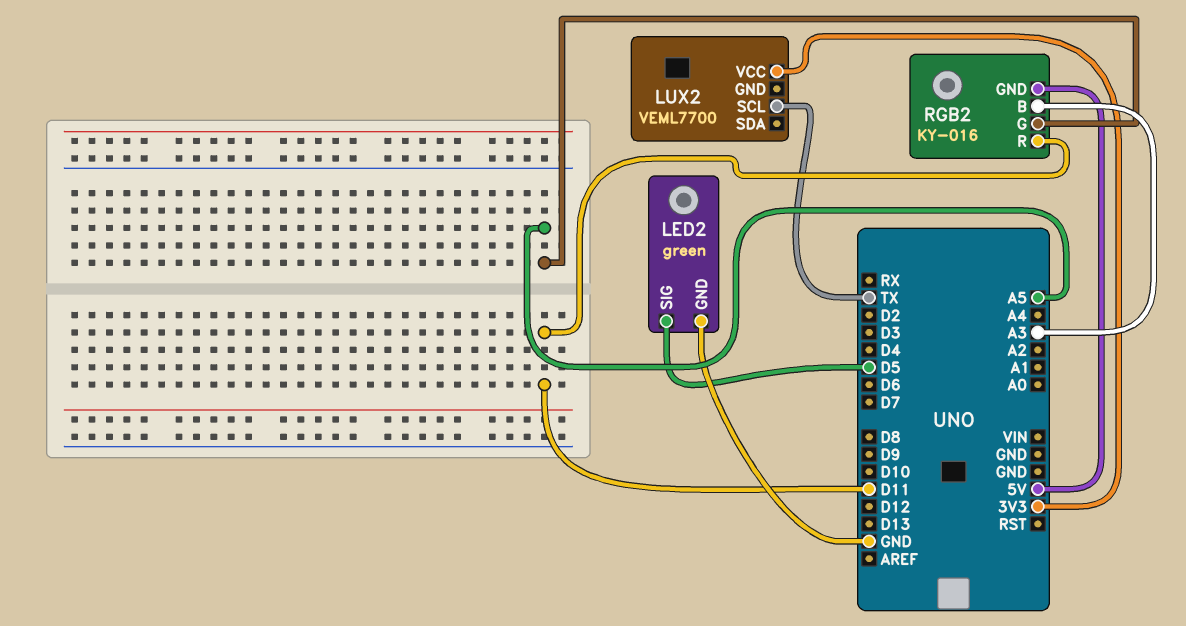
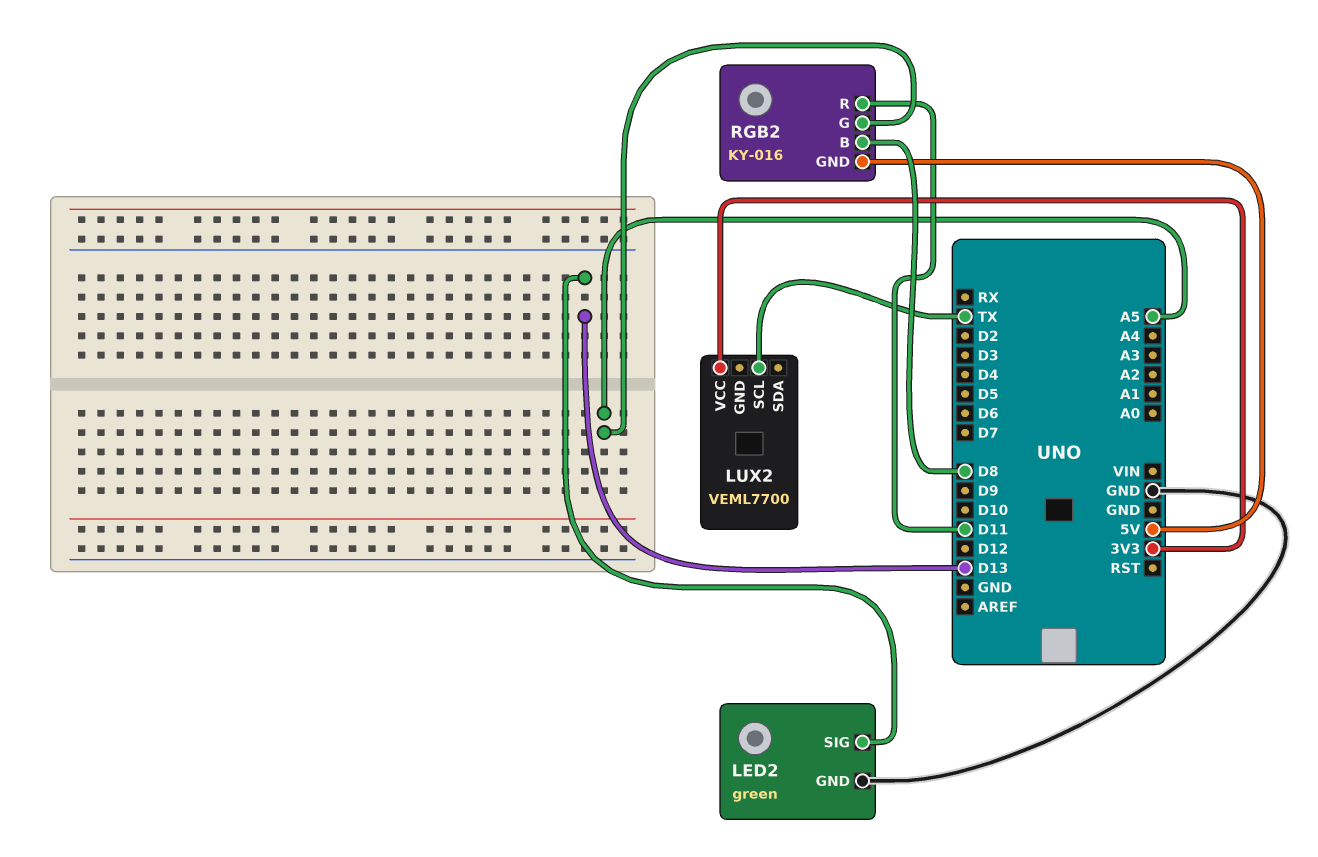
LED2 pin SIG: D5 -> D13
RGB2 pin B: A3 -> D8

